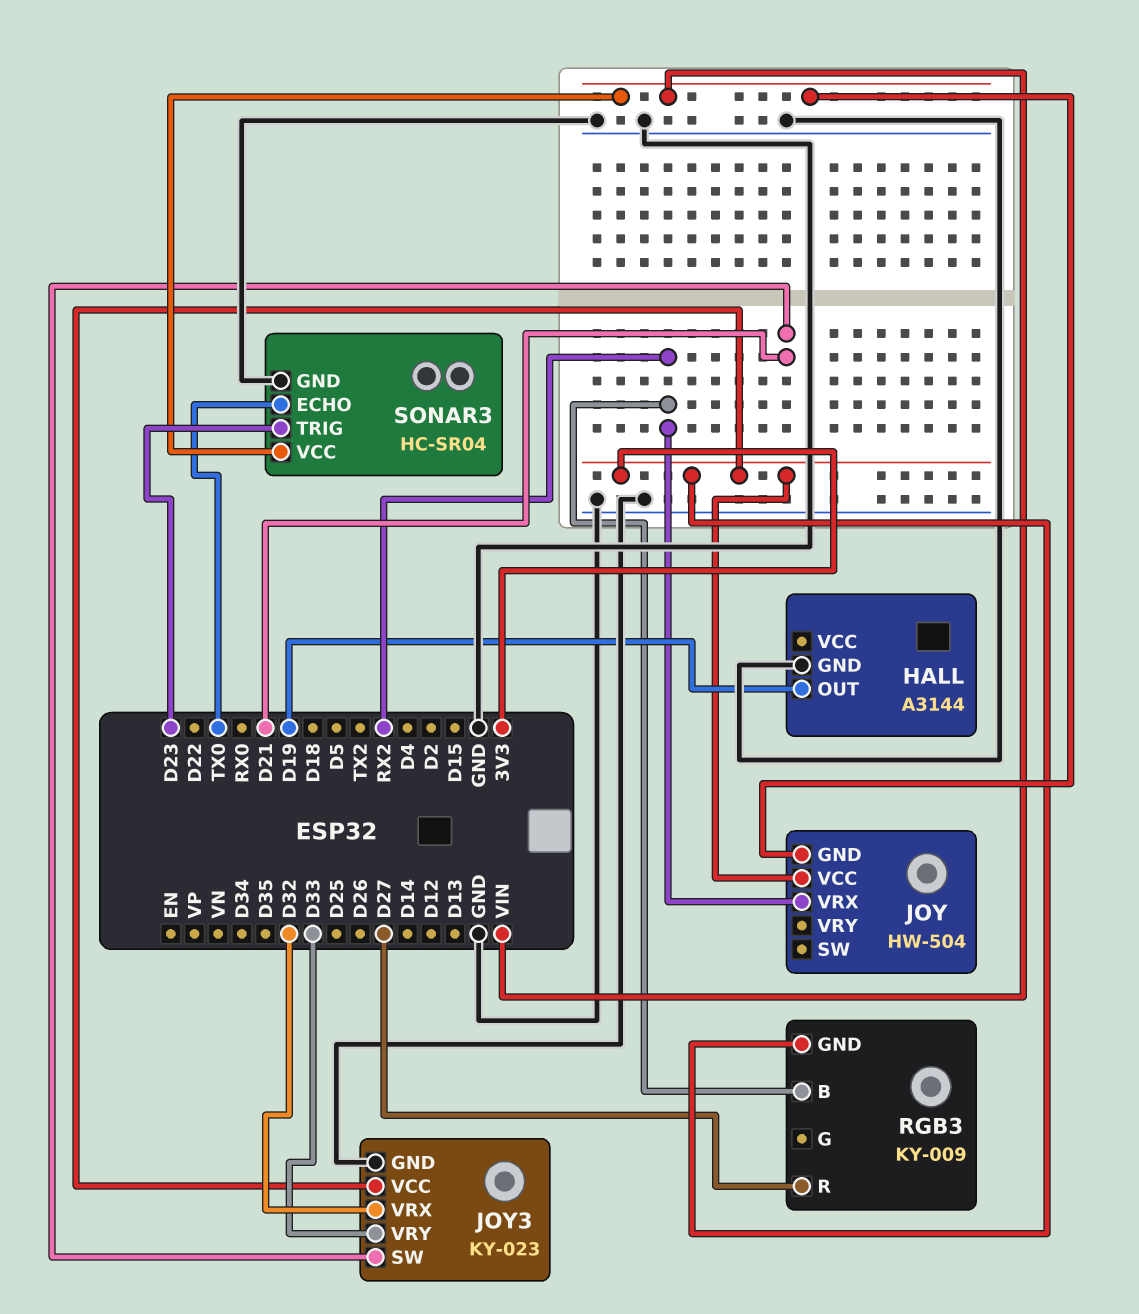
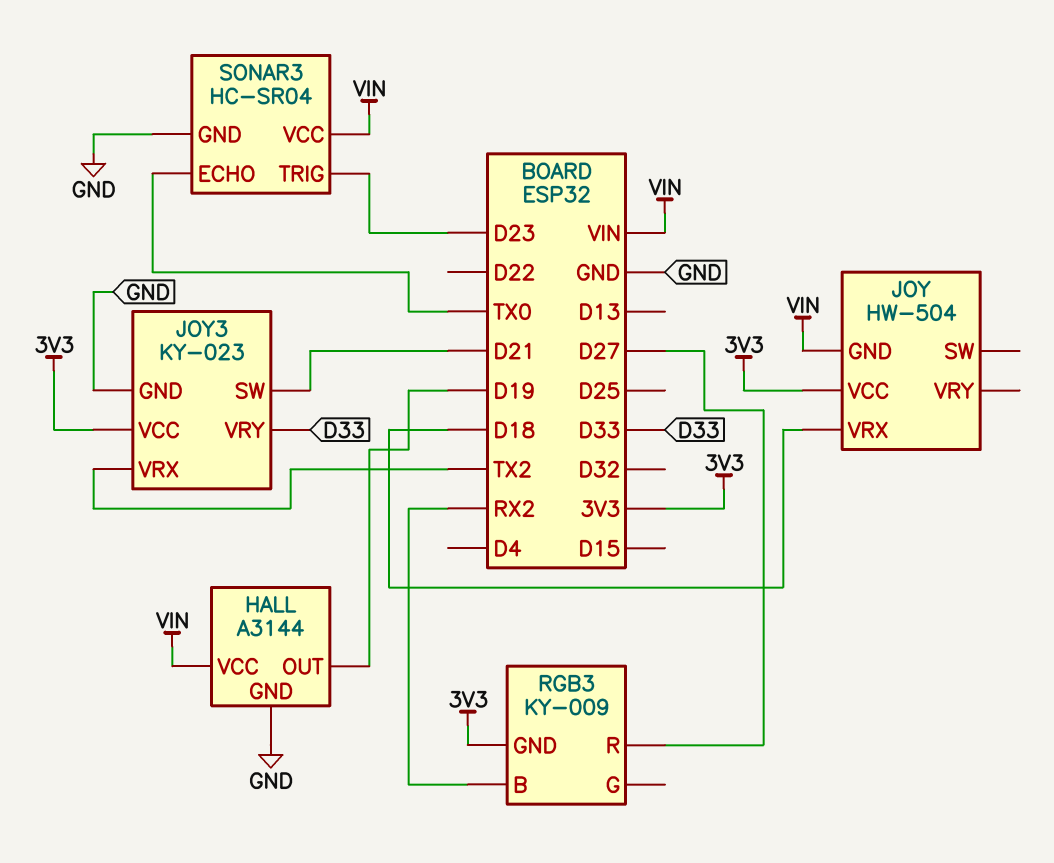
HALL pin VCC: none -> VIN
JOY pin VRX: RX2 -> D18
JOY3 pin VRX: D32 -> TX2

